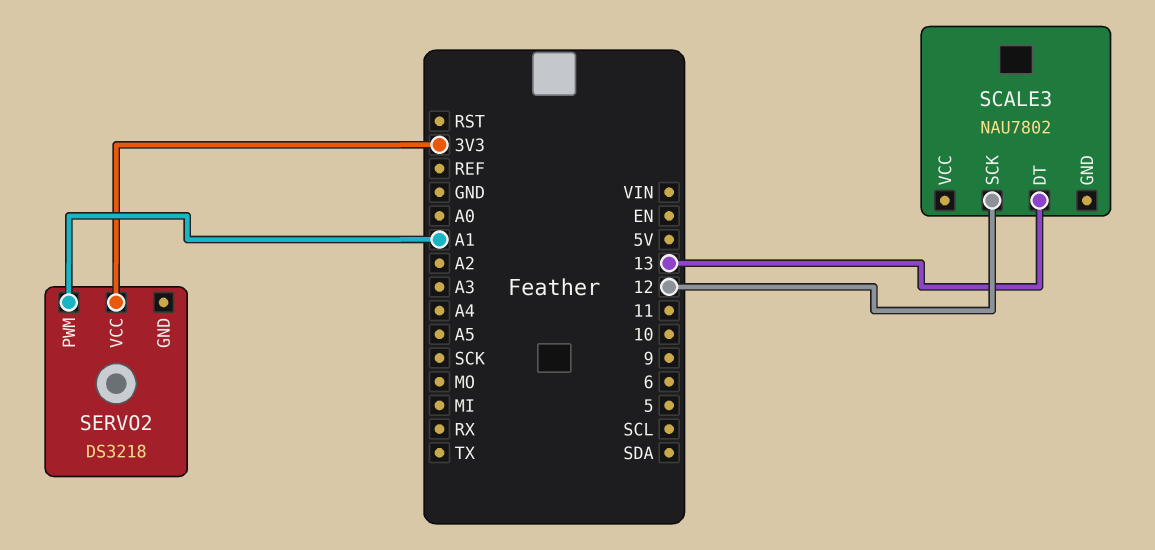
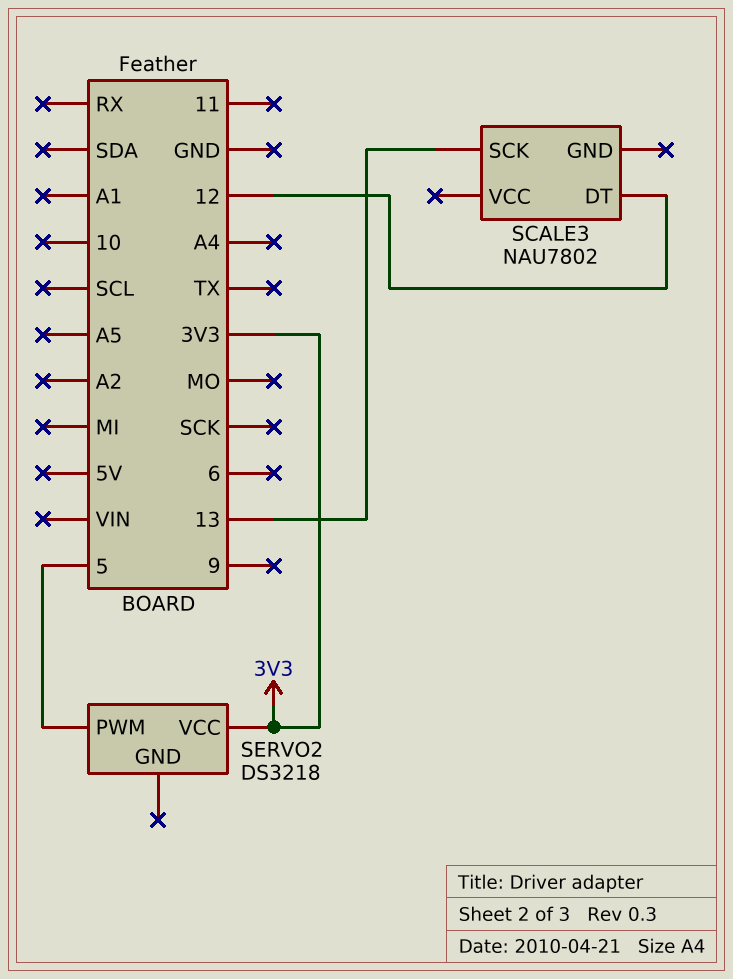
SCALE3 pin DT: 13 -> 12
SCALE3 pin SCK: 12 -> 13
SERVO2 pin PWM: A1 -> 5

